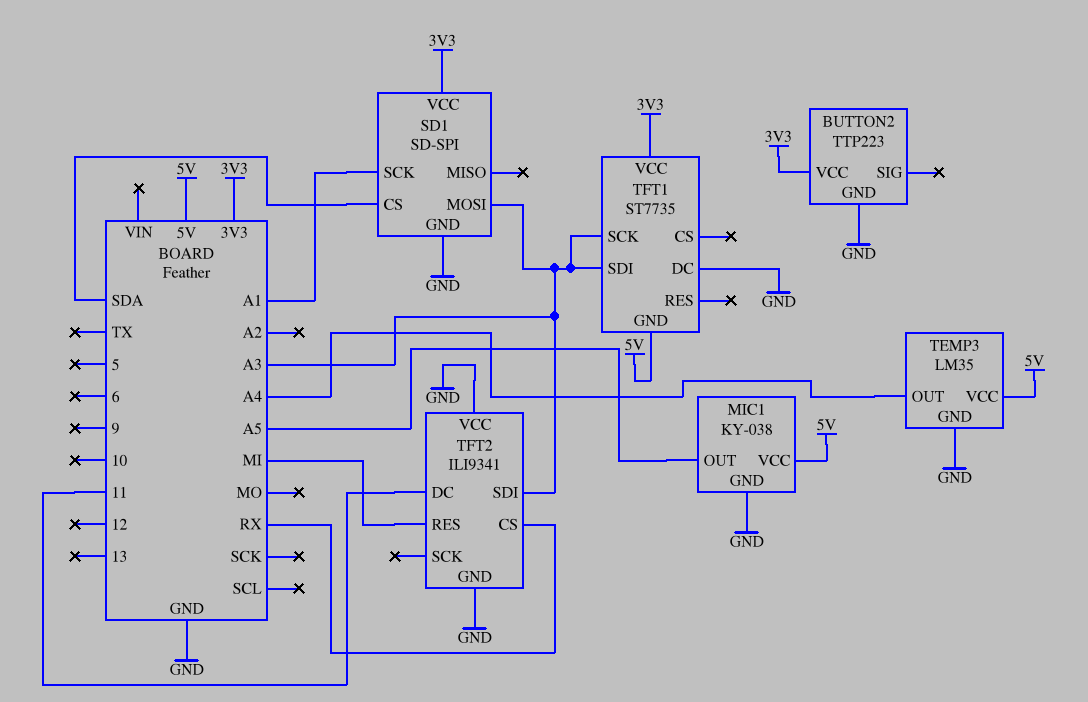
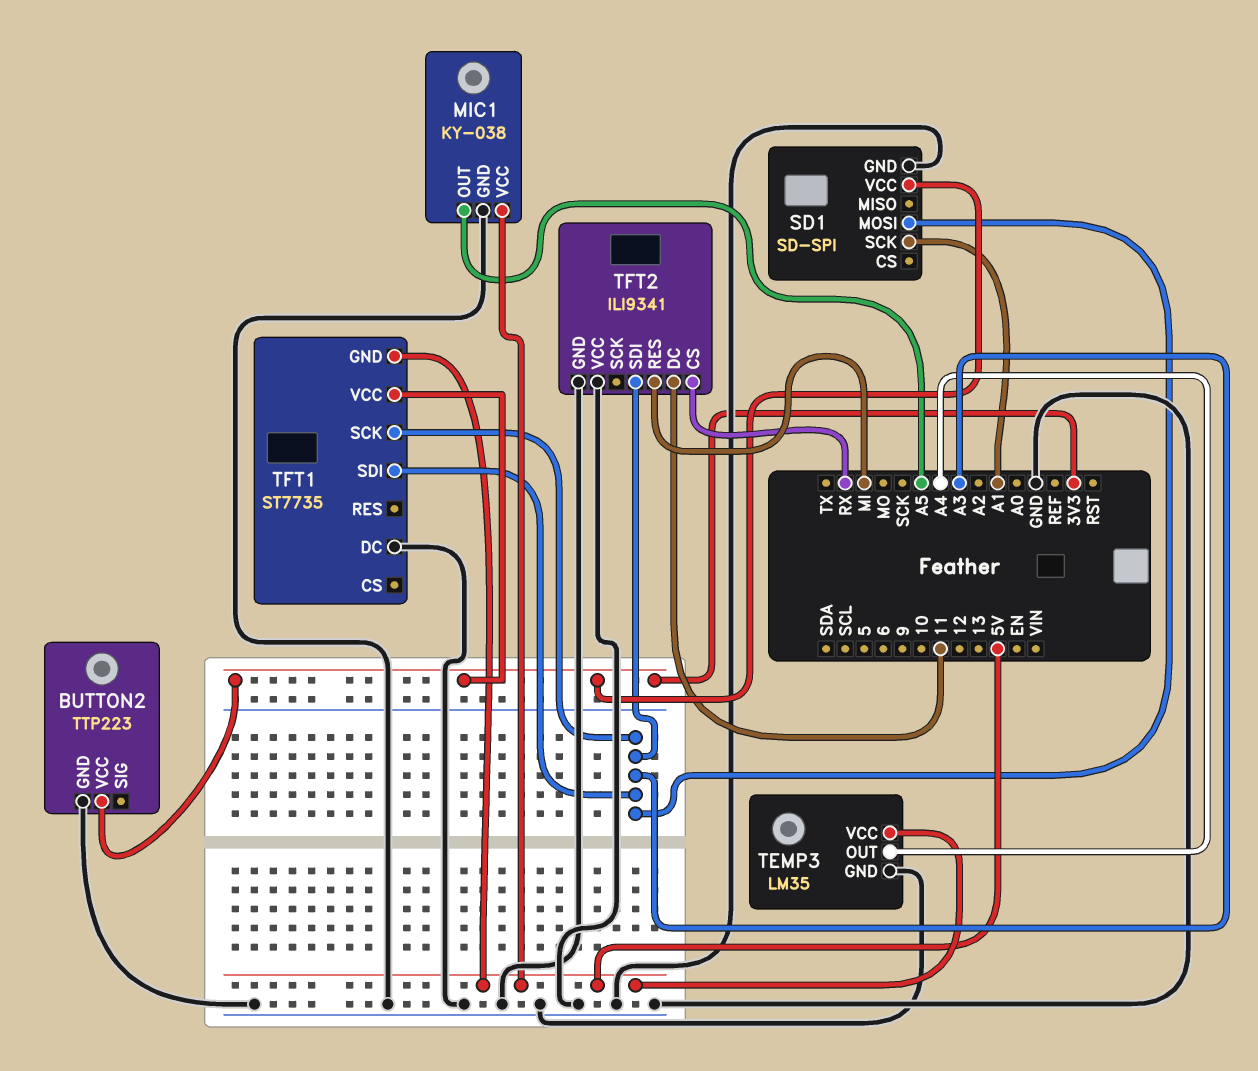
SD1 pin CS: SDA -> none

